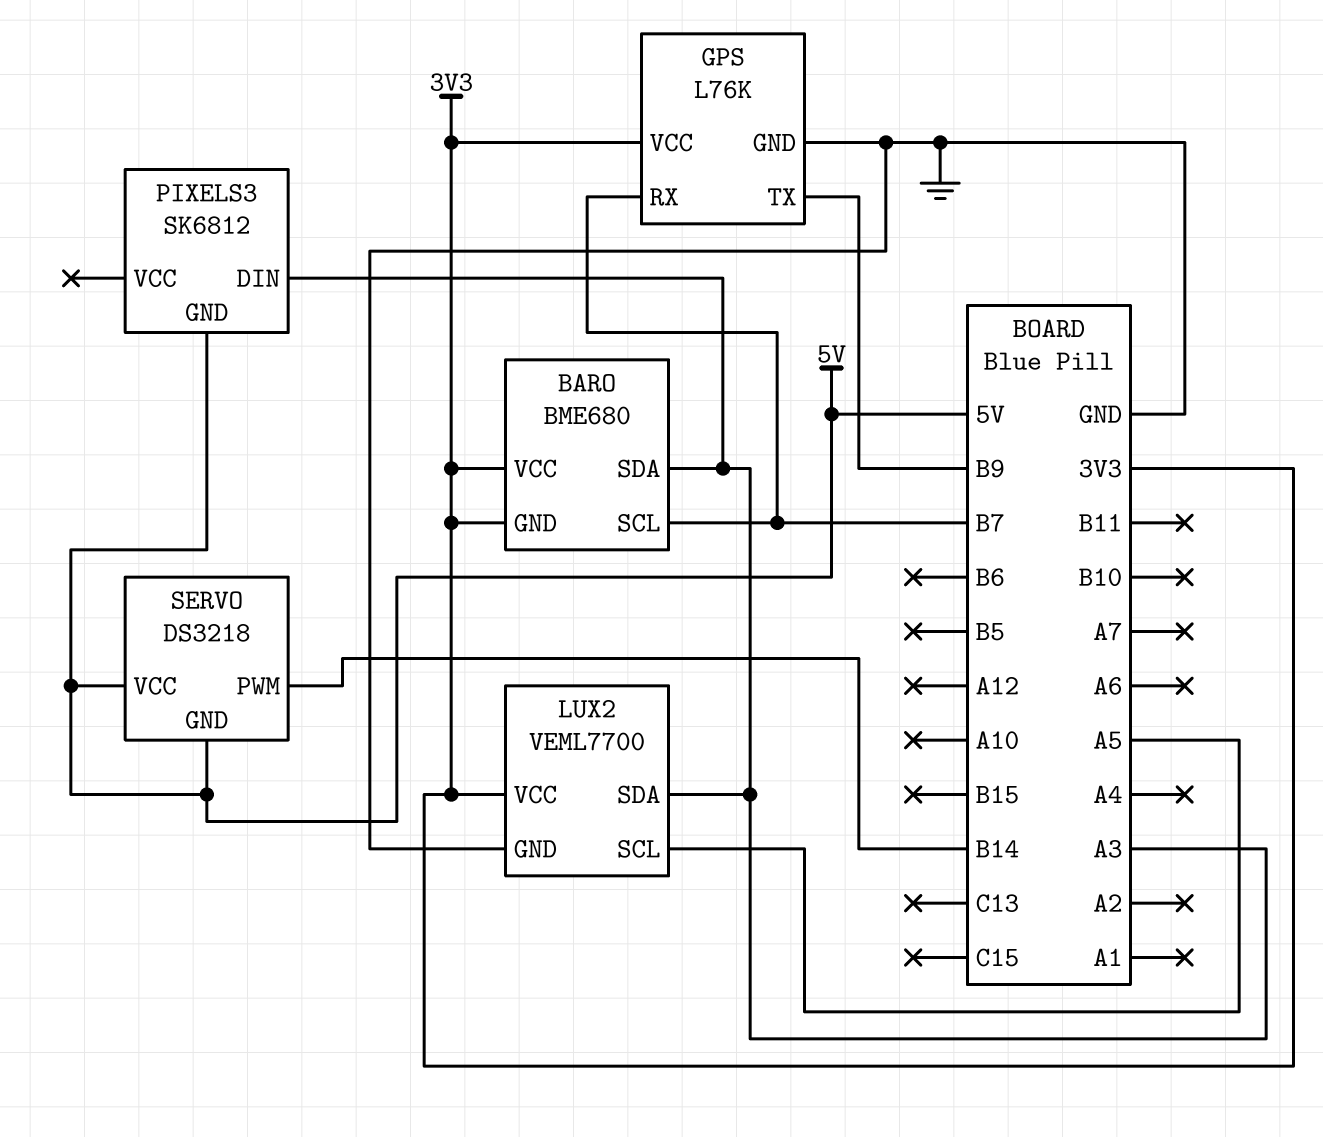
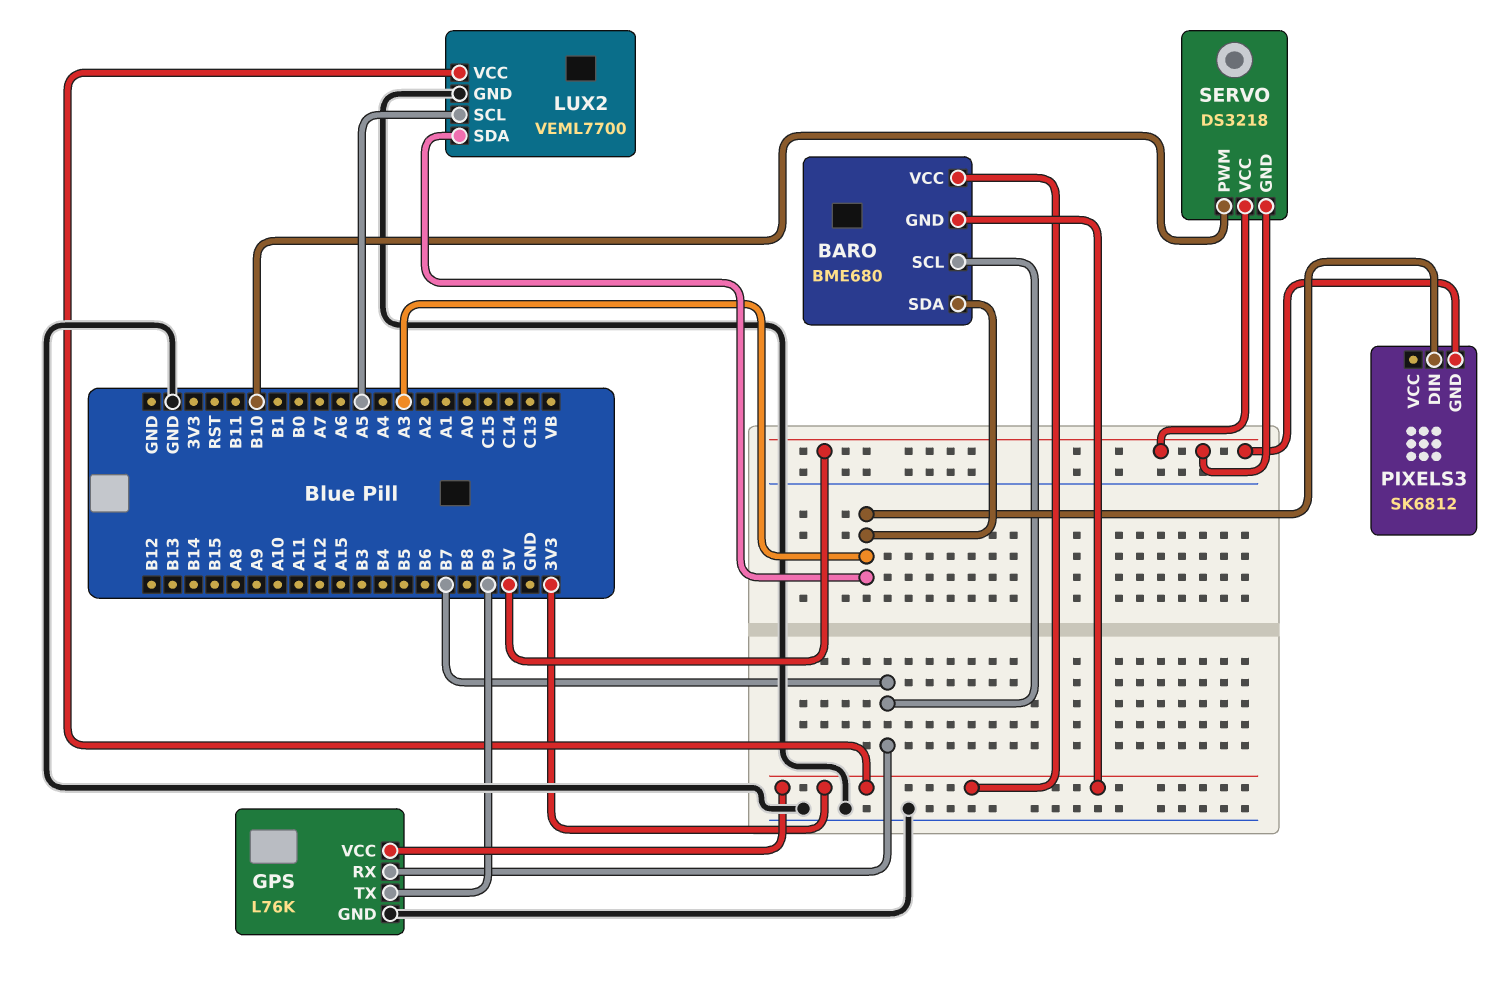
SERVO pin PWM: B14 -> B10

